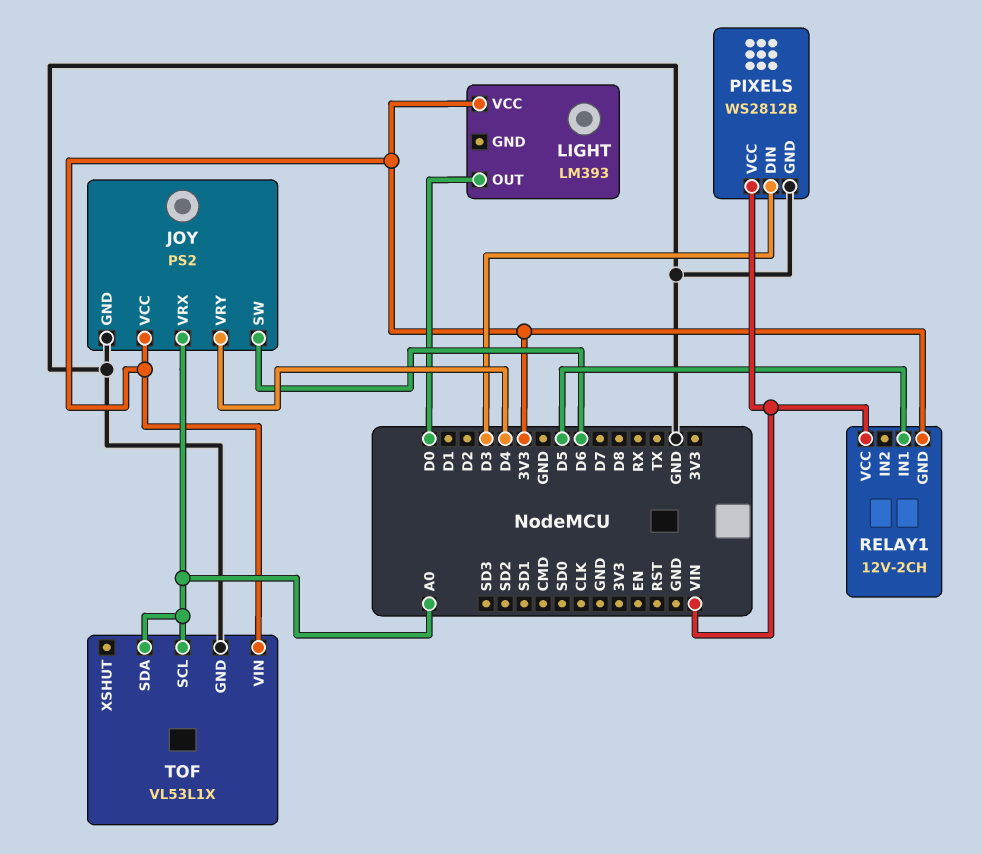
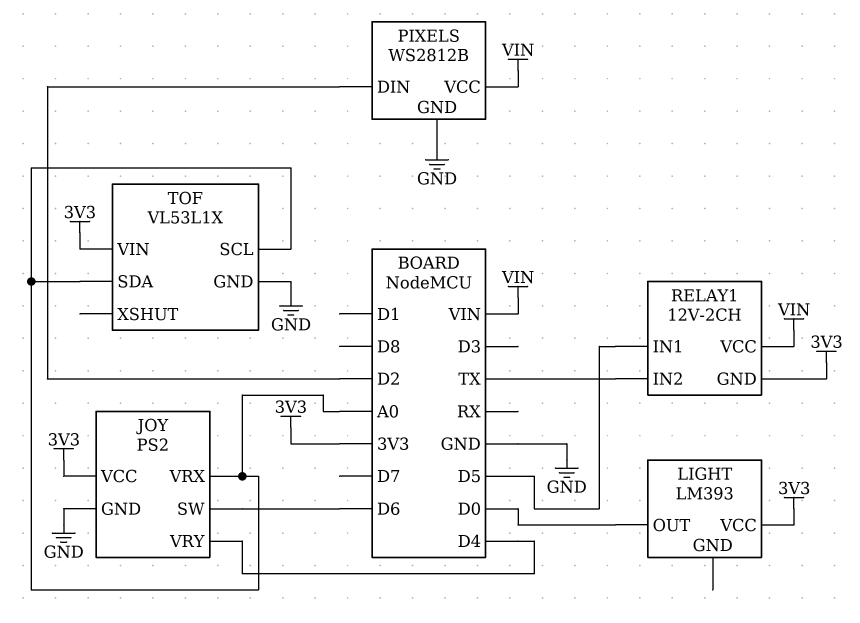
PIXELS pin DIN: D3 -> D2
RELAY1 pin IN2: none -> TX

